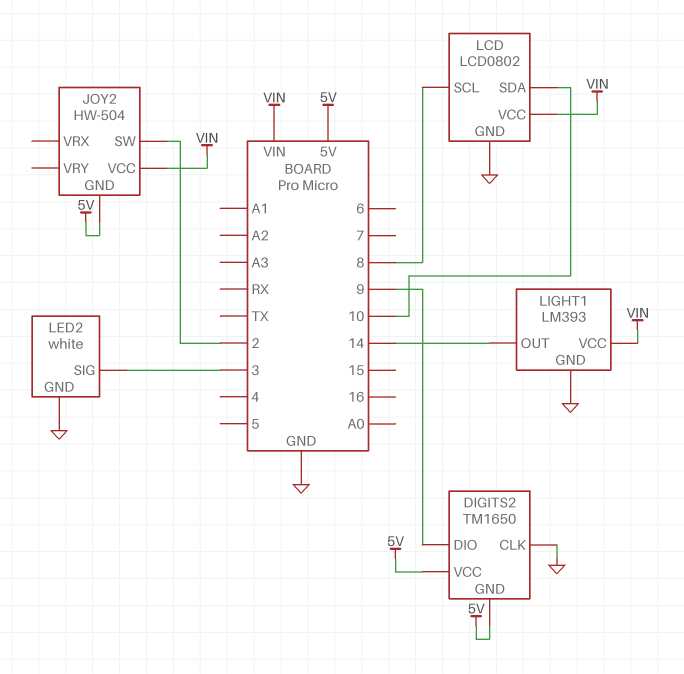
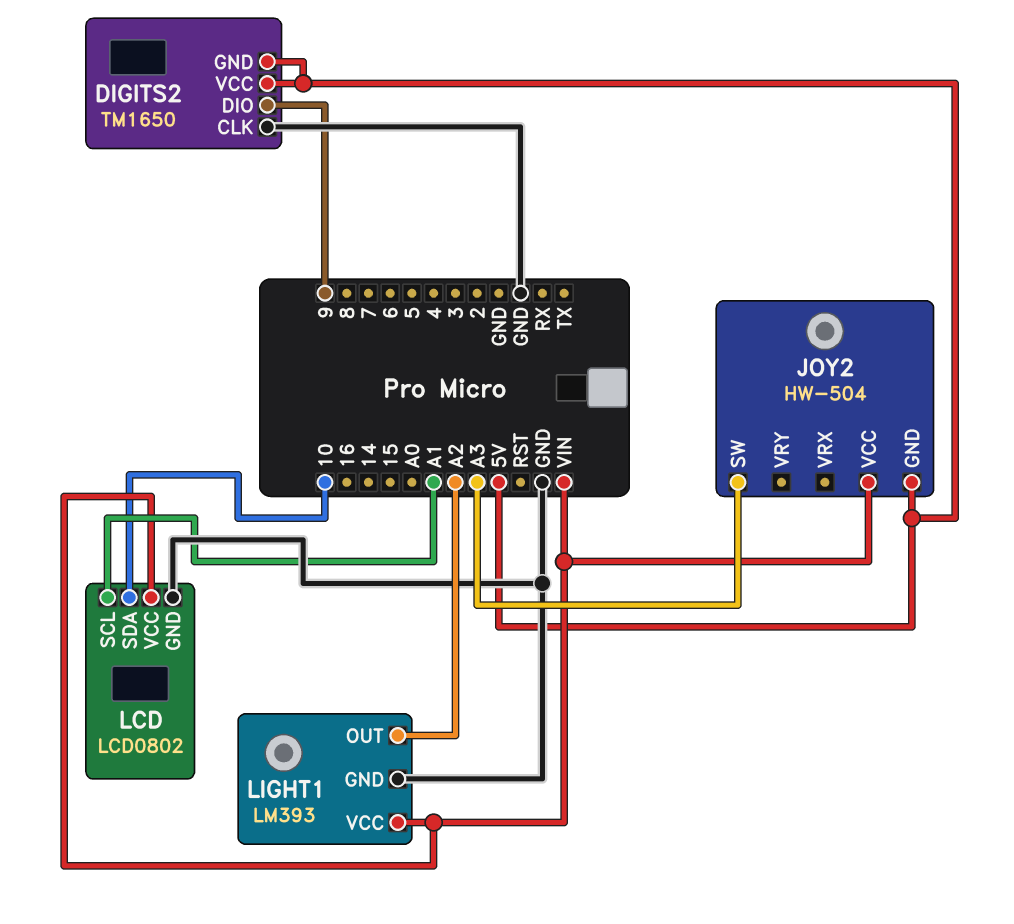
JOY2 pin SW: 2 -> A3
LCD pin SCL: 8 -> A1
LED2: white -> none
LED2 pin GND: GND -> none
LED2 pin SIG: 3 -> none
LIGHT1 pin OUT: 14 -> A2

